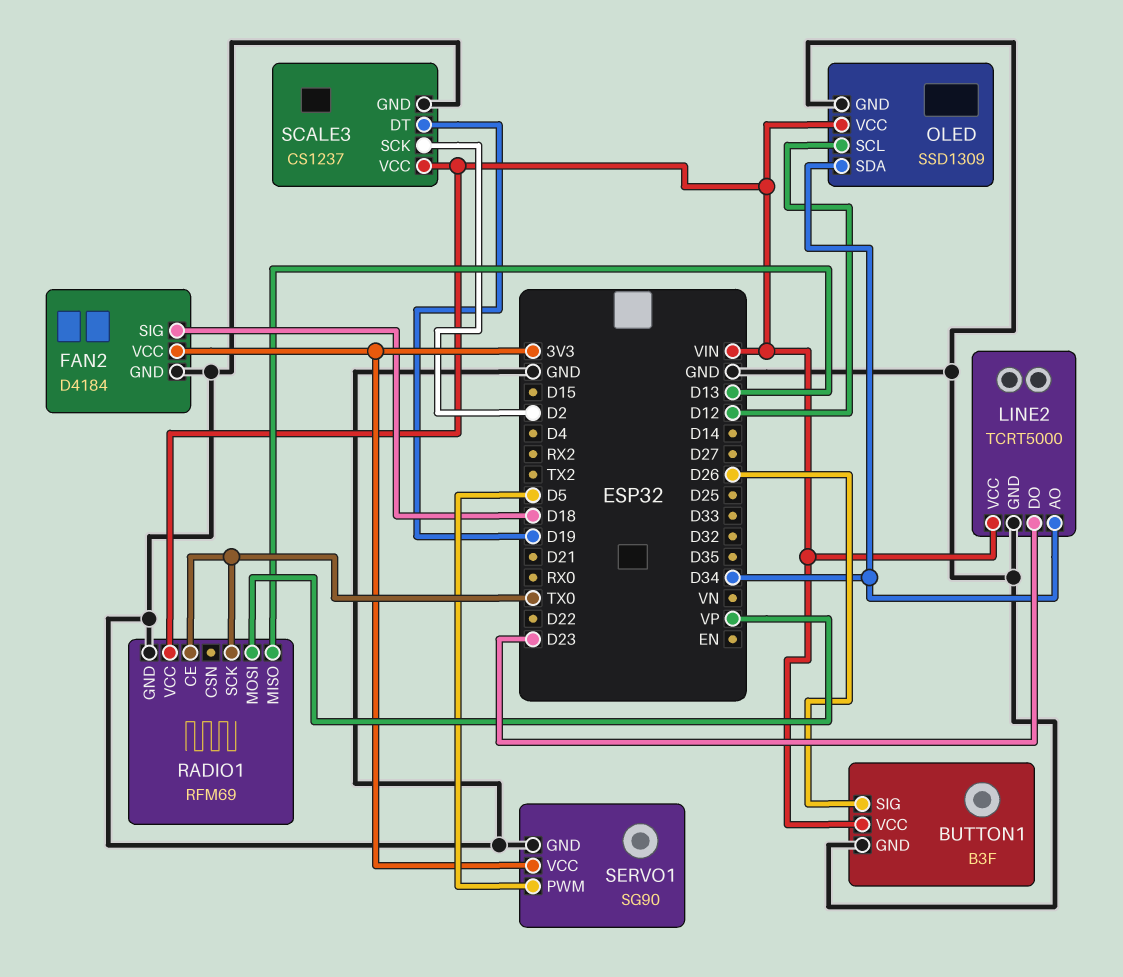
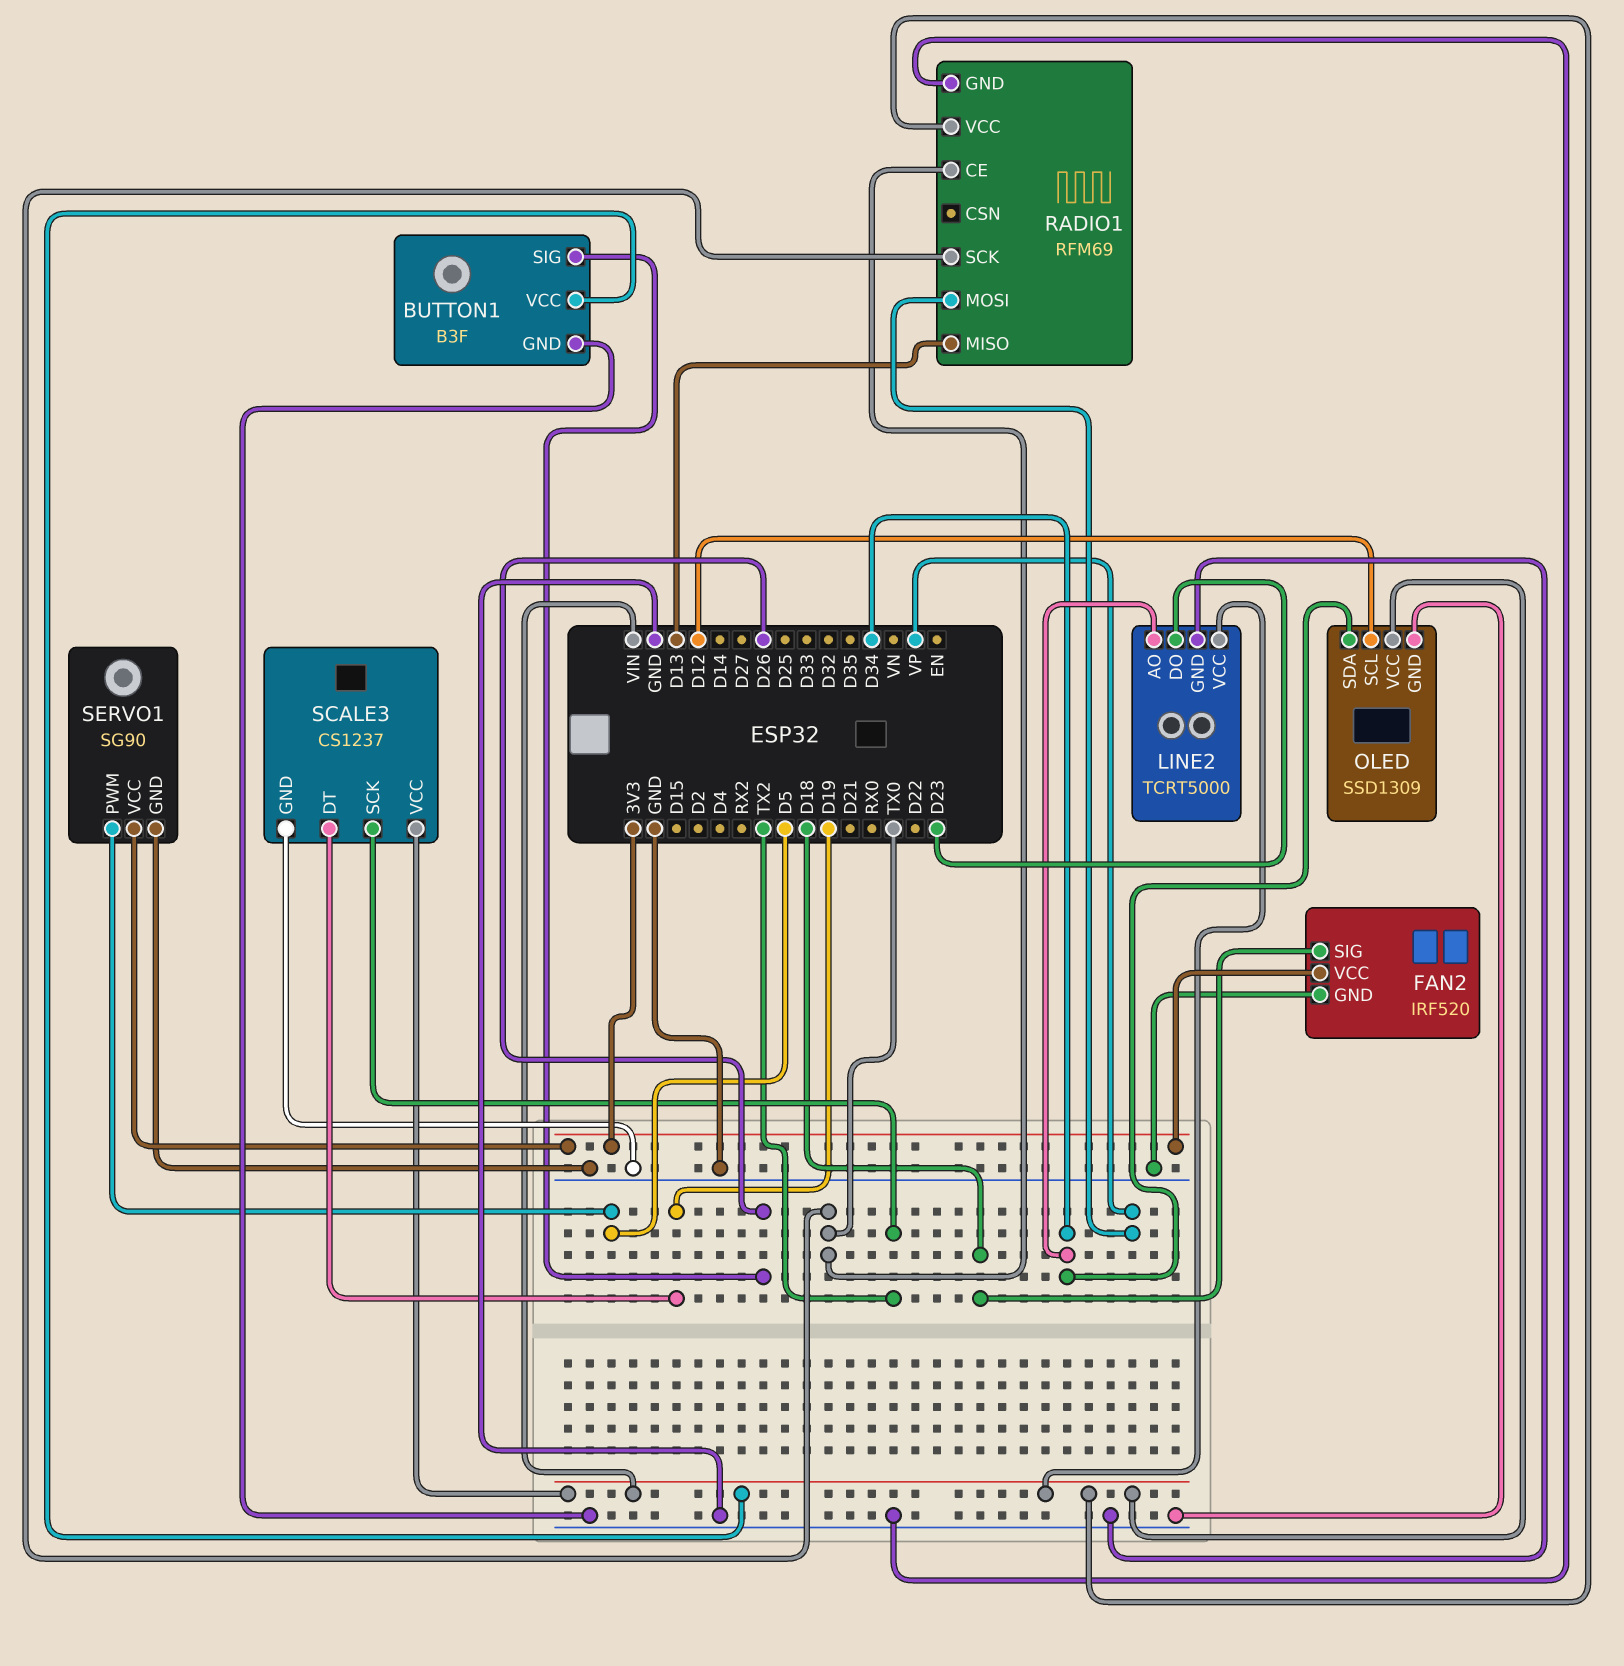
FAN2: D4184 -> IRF520
SCALE3 pin SCK: D2 -> TX2

